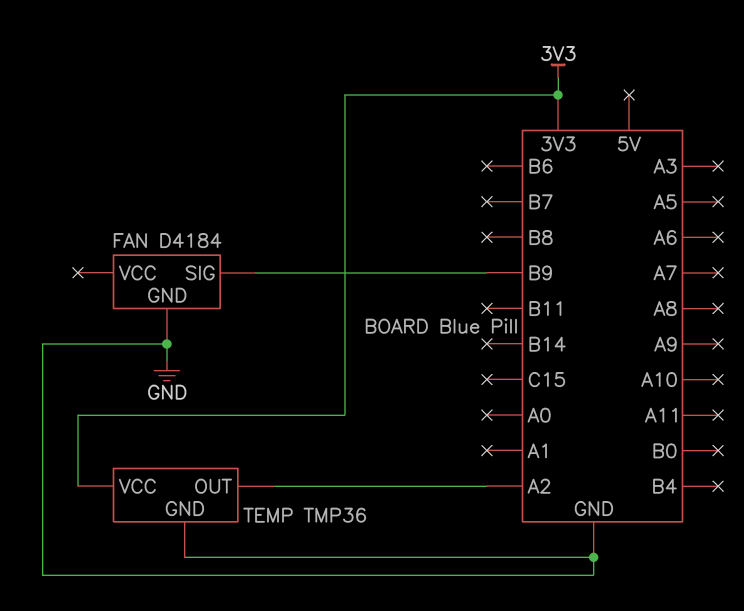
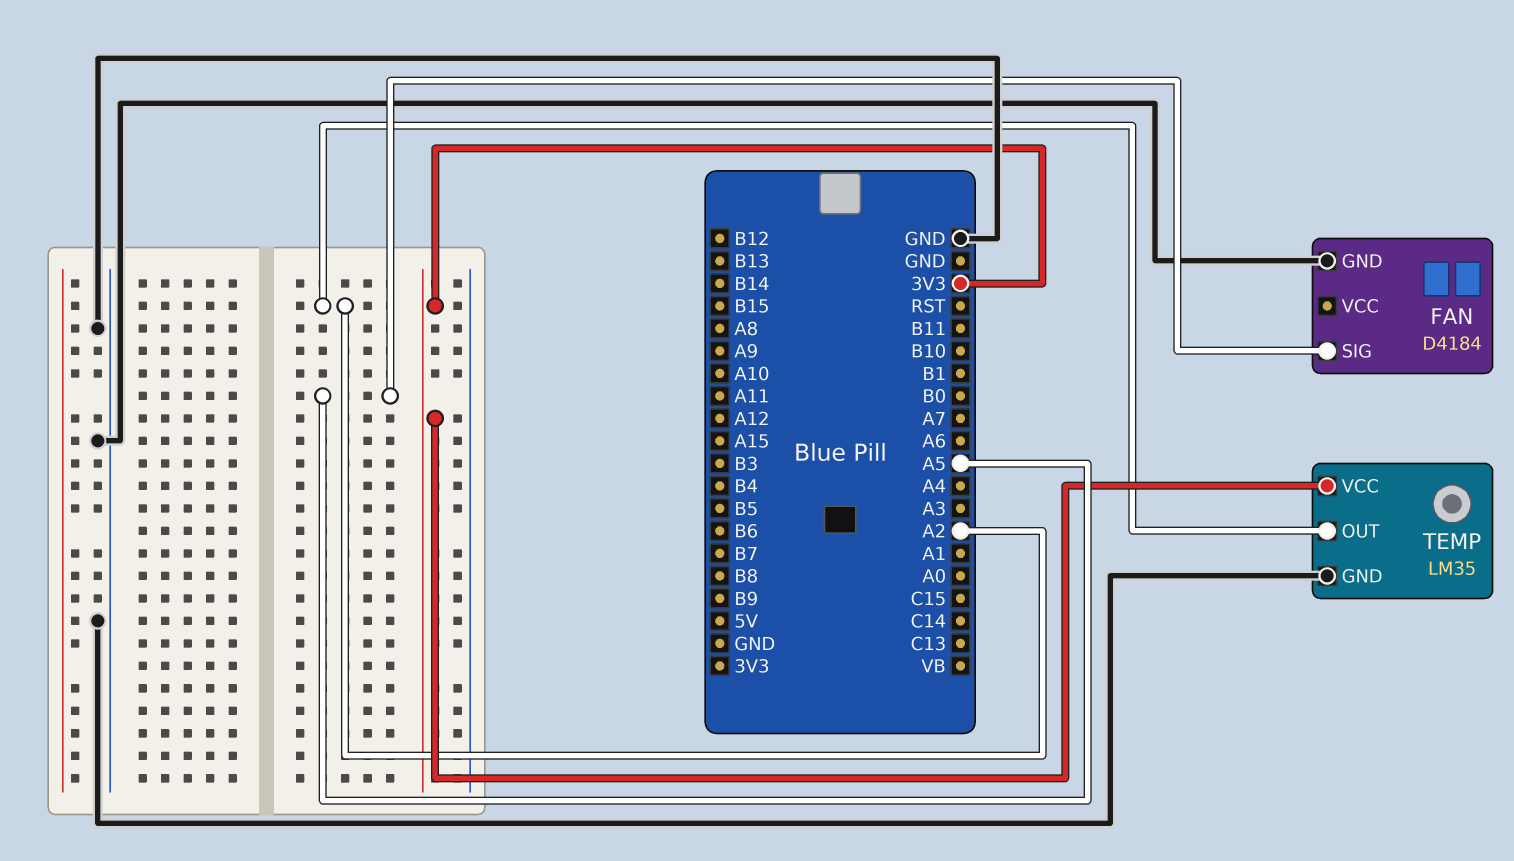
FAN pin SIG: B9 -> A5
TEMP: TMP36 -> LM35

